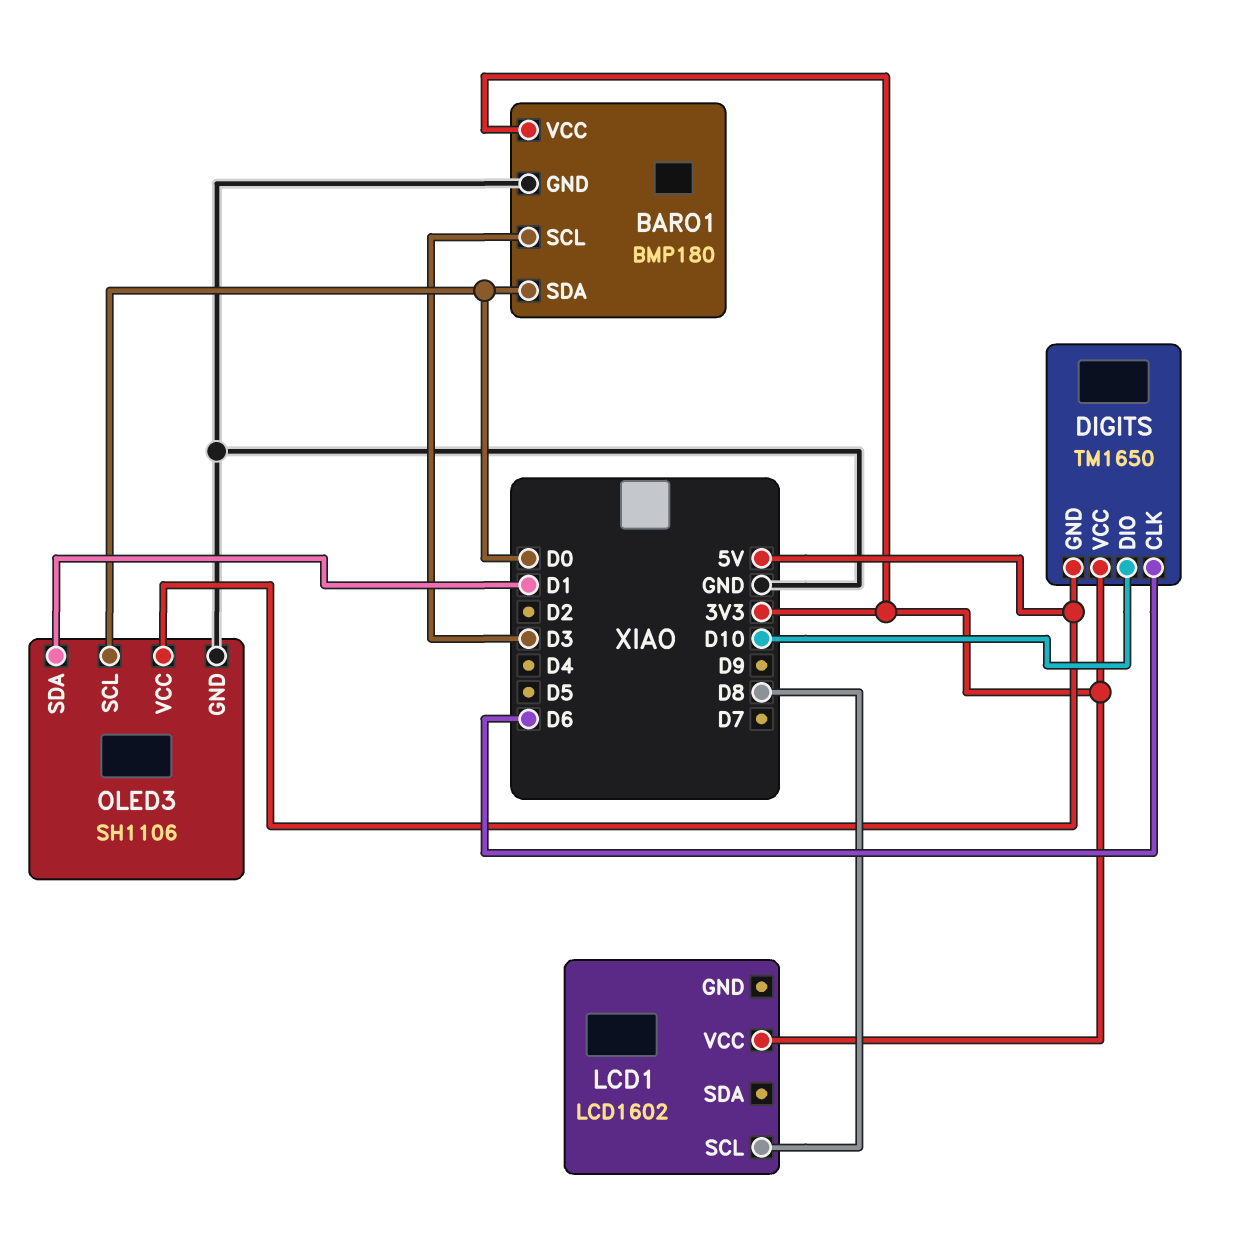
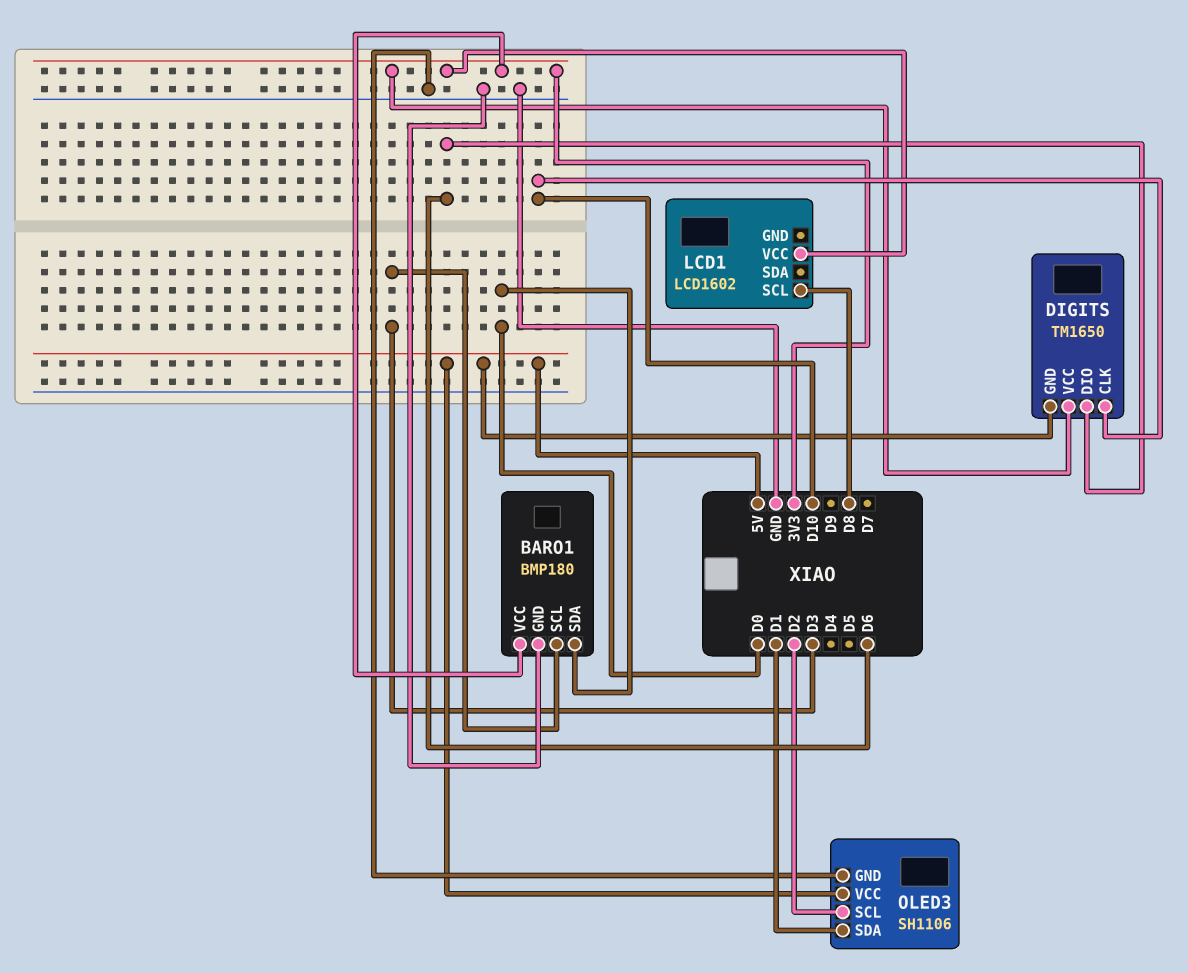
DIGITS pin CLK: D6 -> D10
DIGITS pin DIO: D10 -> D6
OLED3 pin SCL: D0 -> D2

